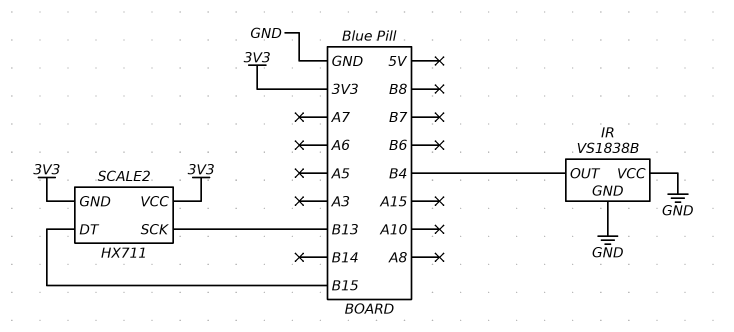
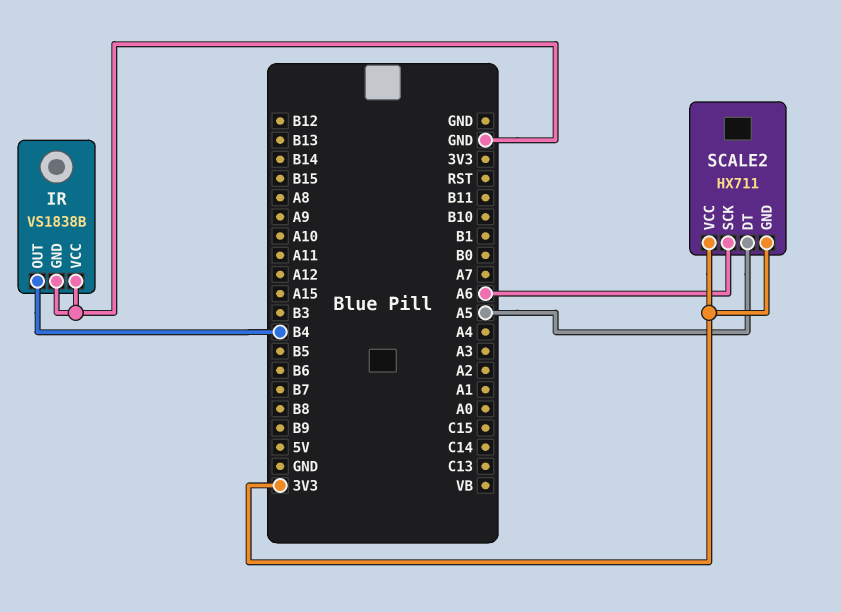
SCALE2 pin DT: B15 -> A5
SCALE2 pin SCK: B13 -> A6

